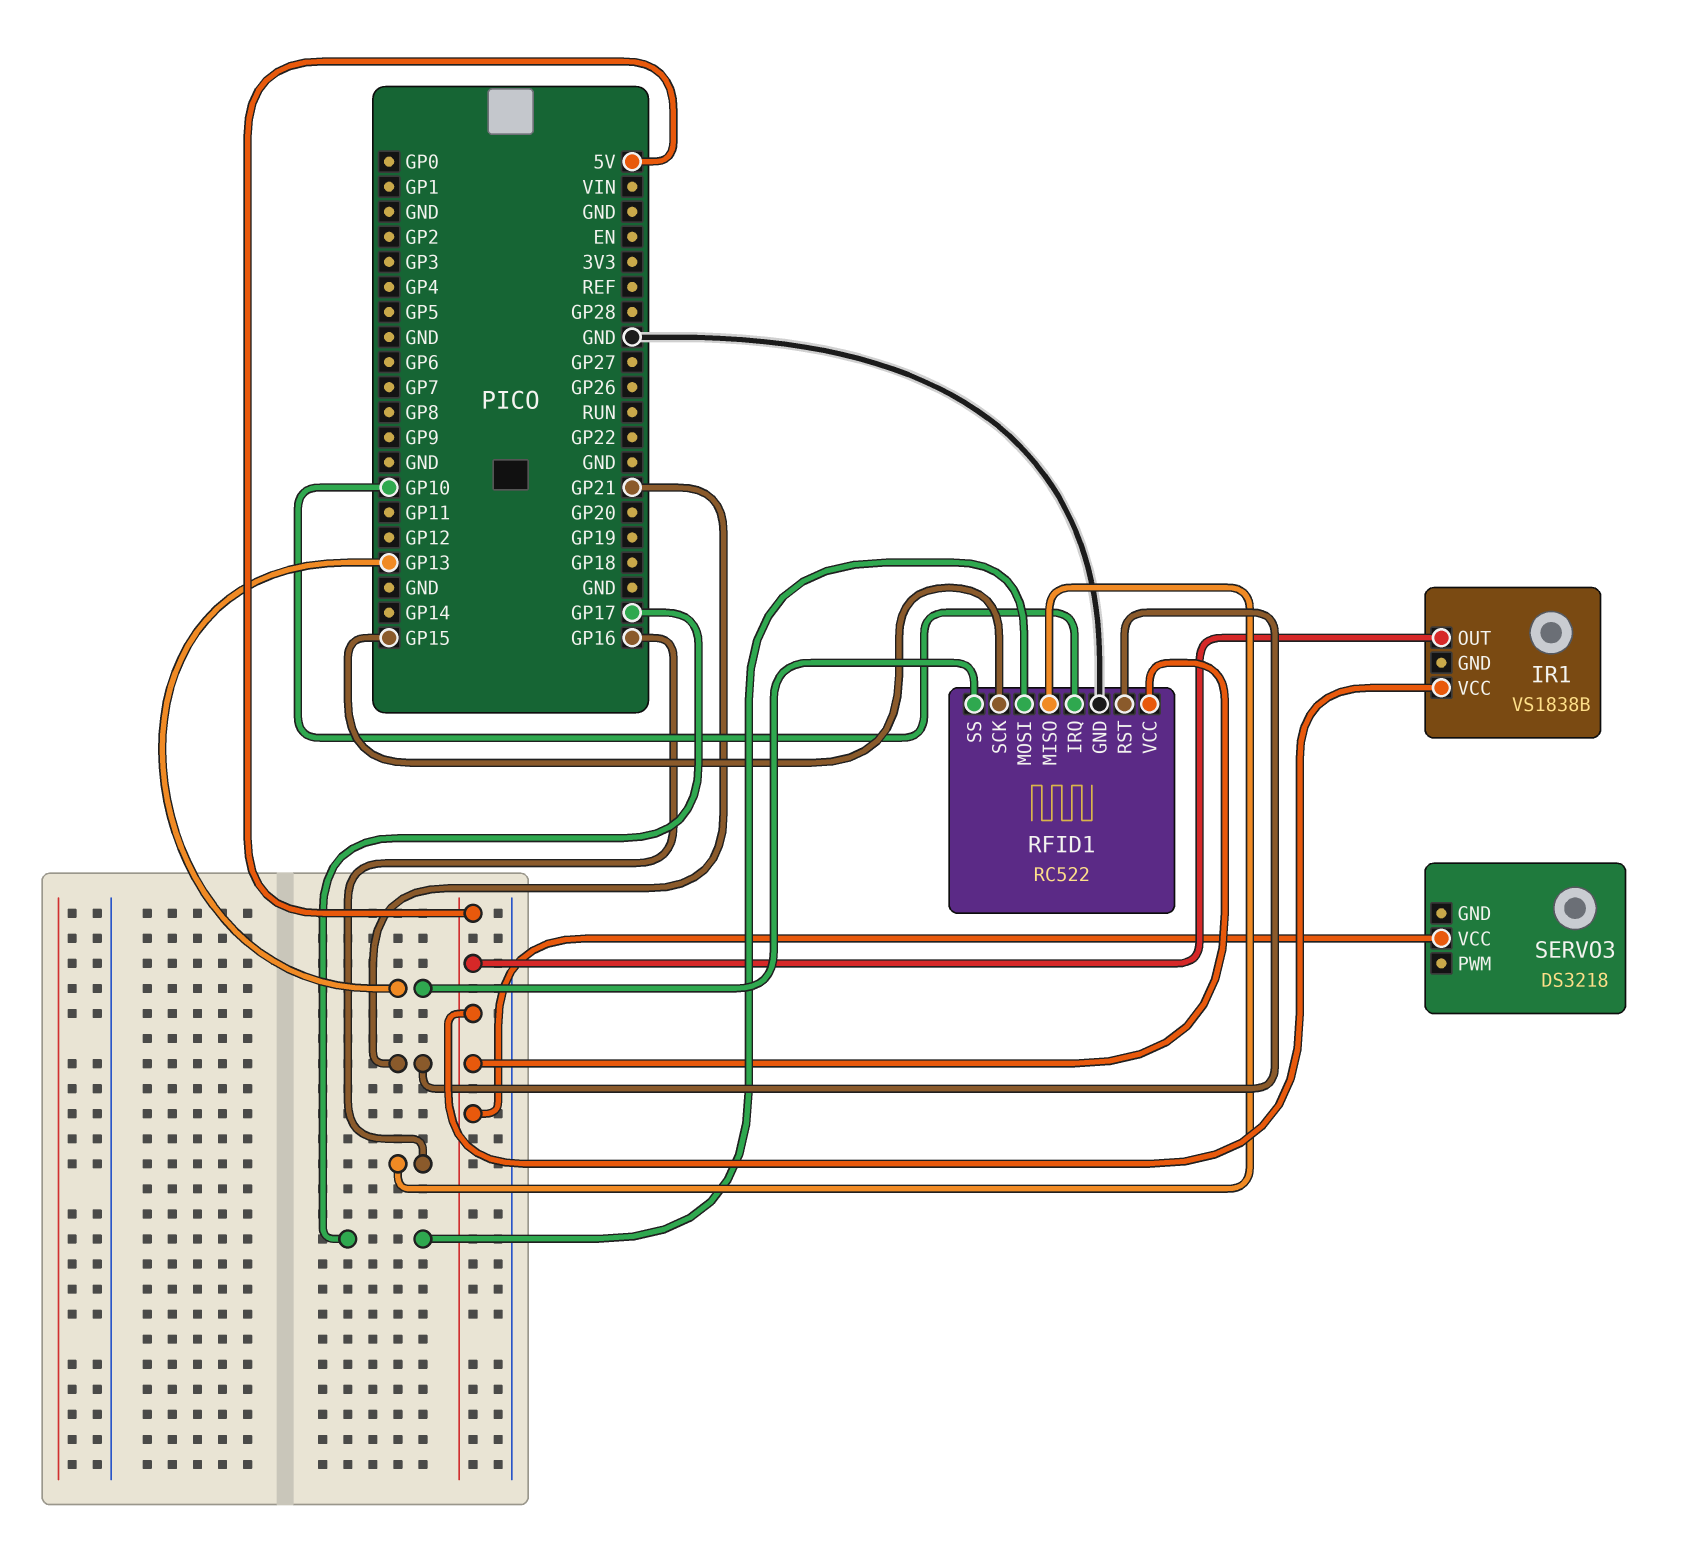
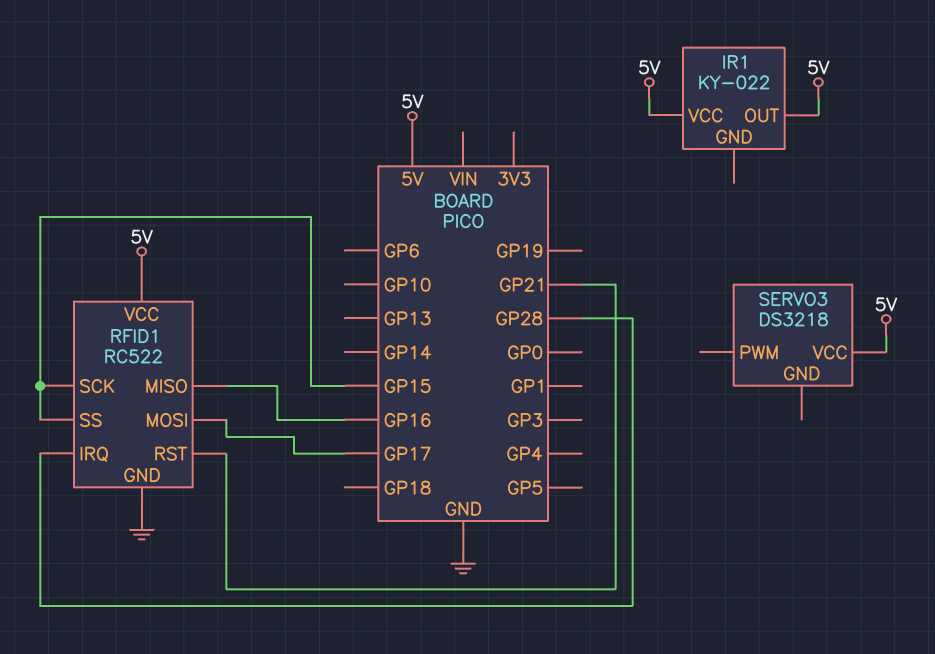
IR1: VS1838B -> KY-022
RFID1 pin IRQ: GP10 -> GP28
RFID1 pin SS: GP13 -> GP15

